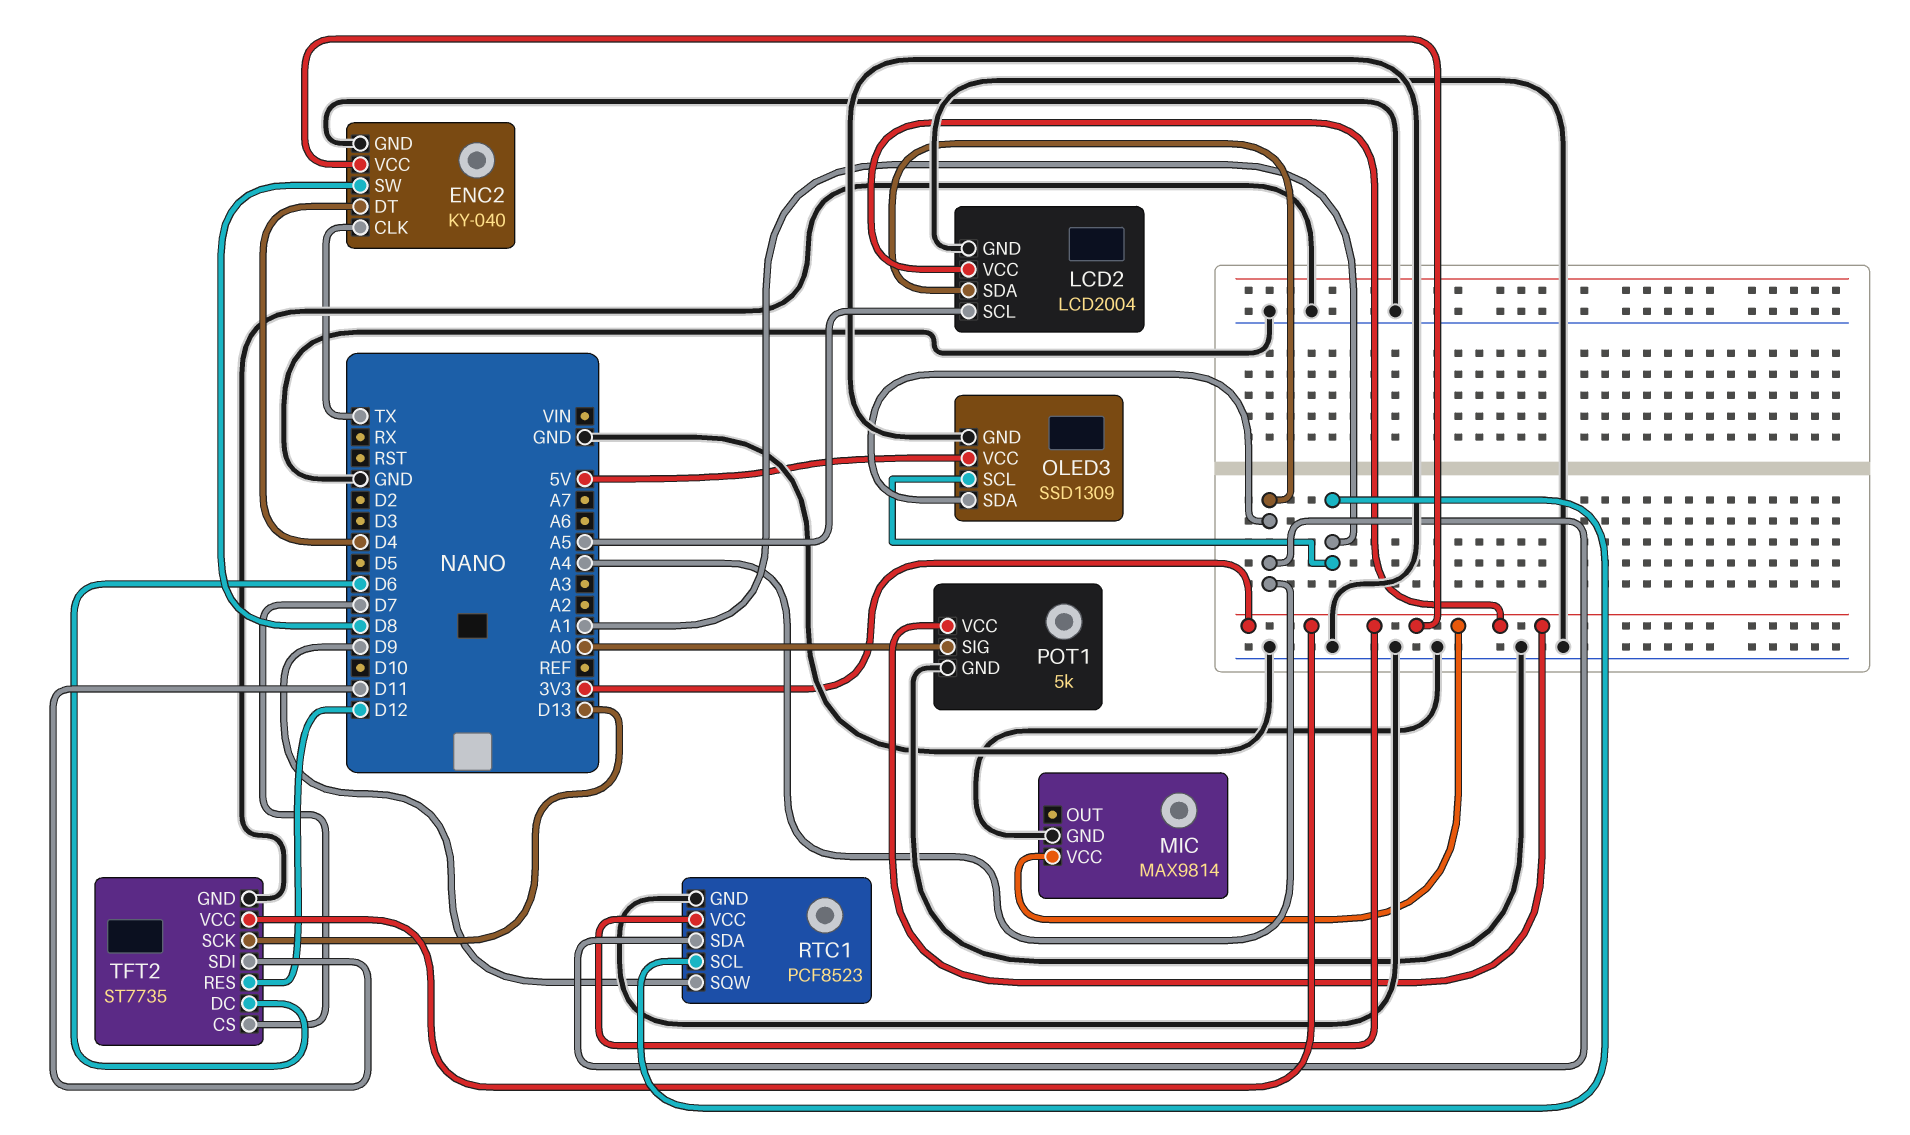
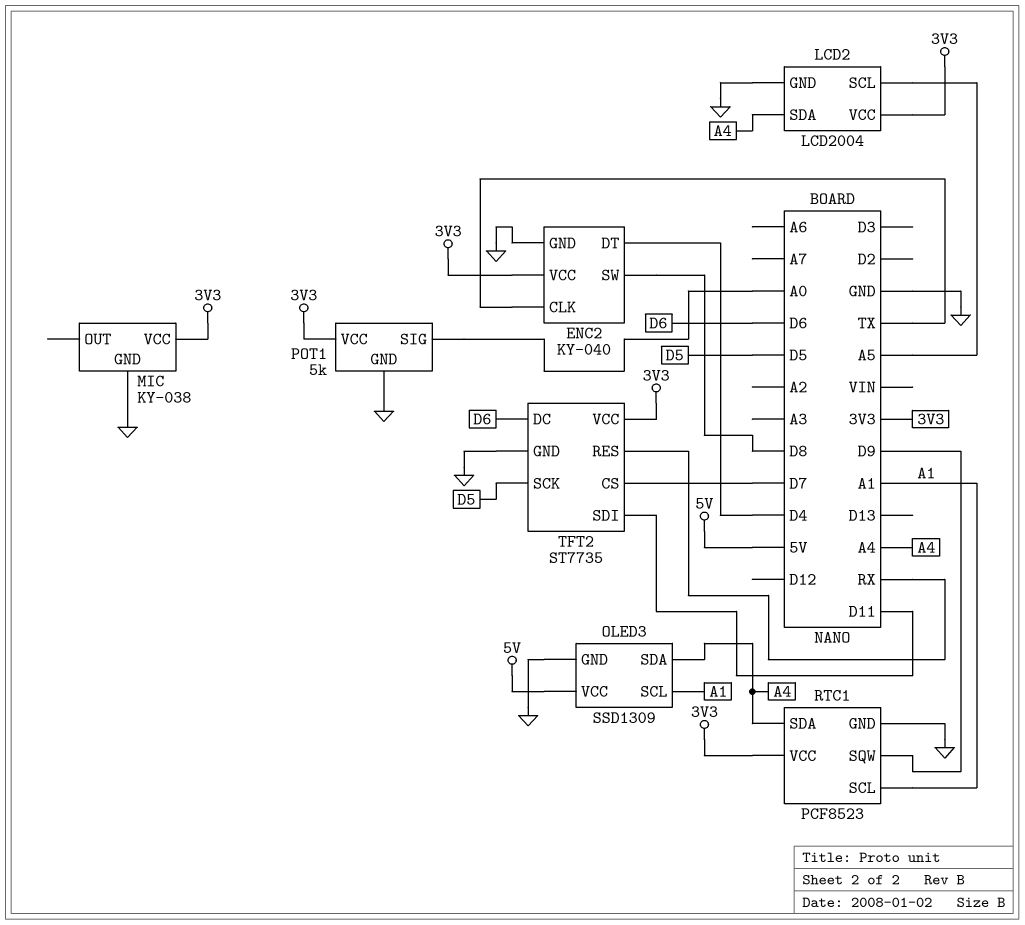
MIC: MAX9814 -> KY-038
TFT2 pin RES: D12 -> RX
TFT2 pin SCK: D13 -> D5

